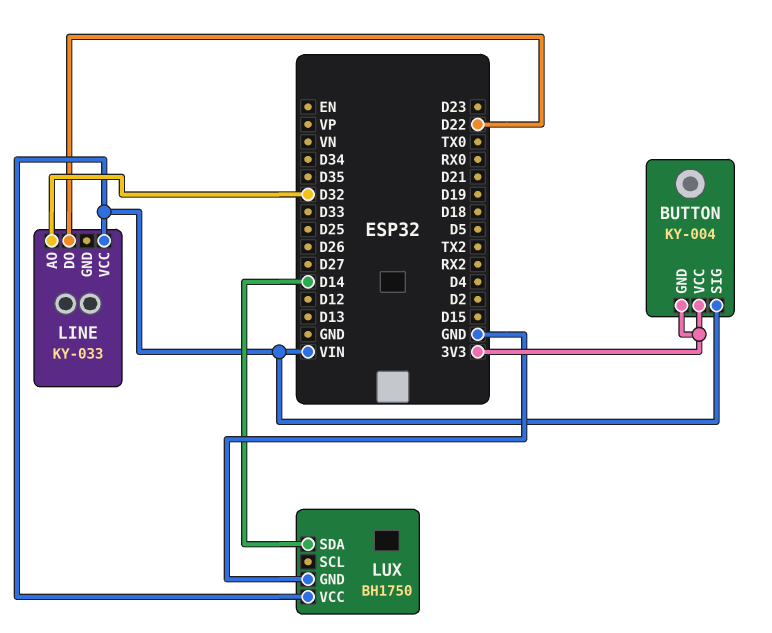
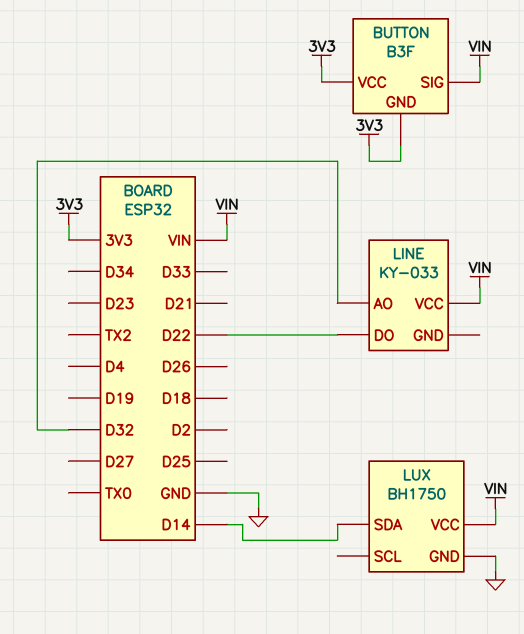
BUTTON: KY-004 -> B3F

